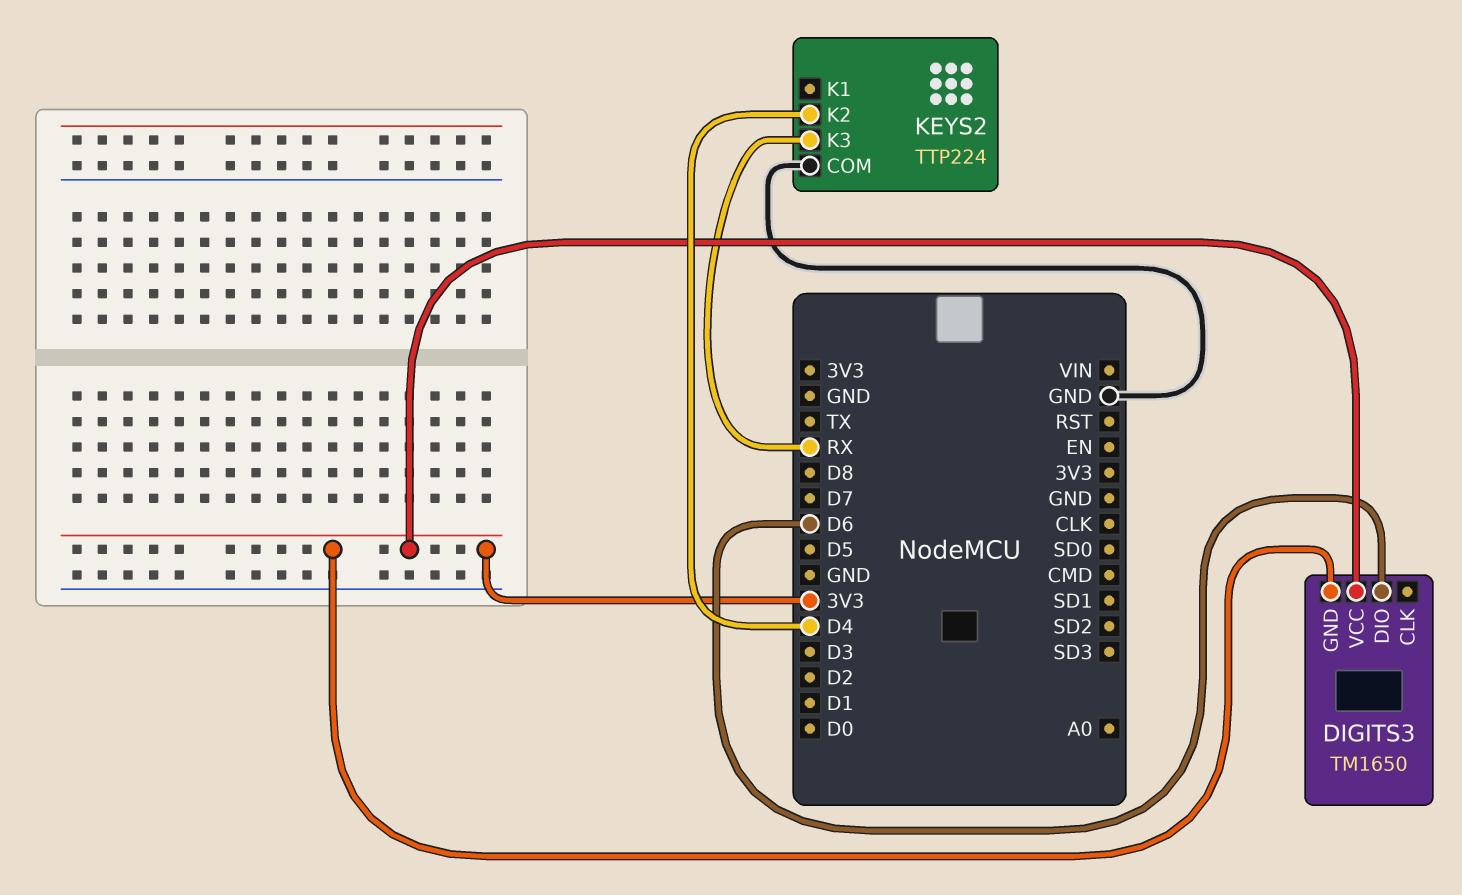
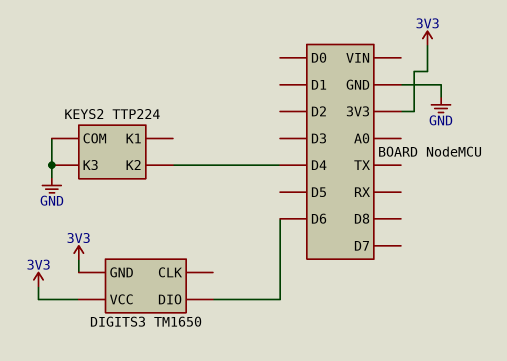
KEYS2 pin K3: RX -> GND

